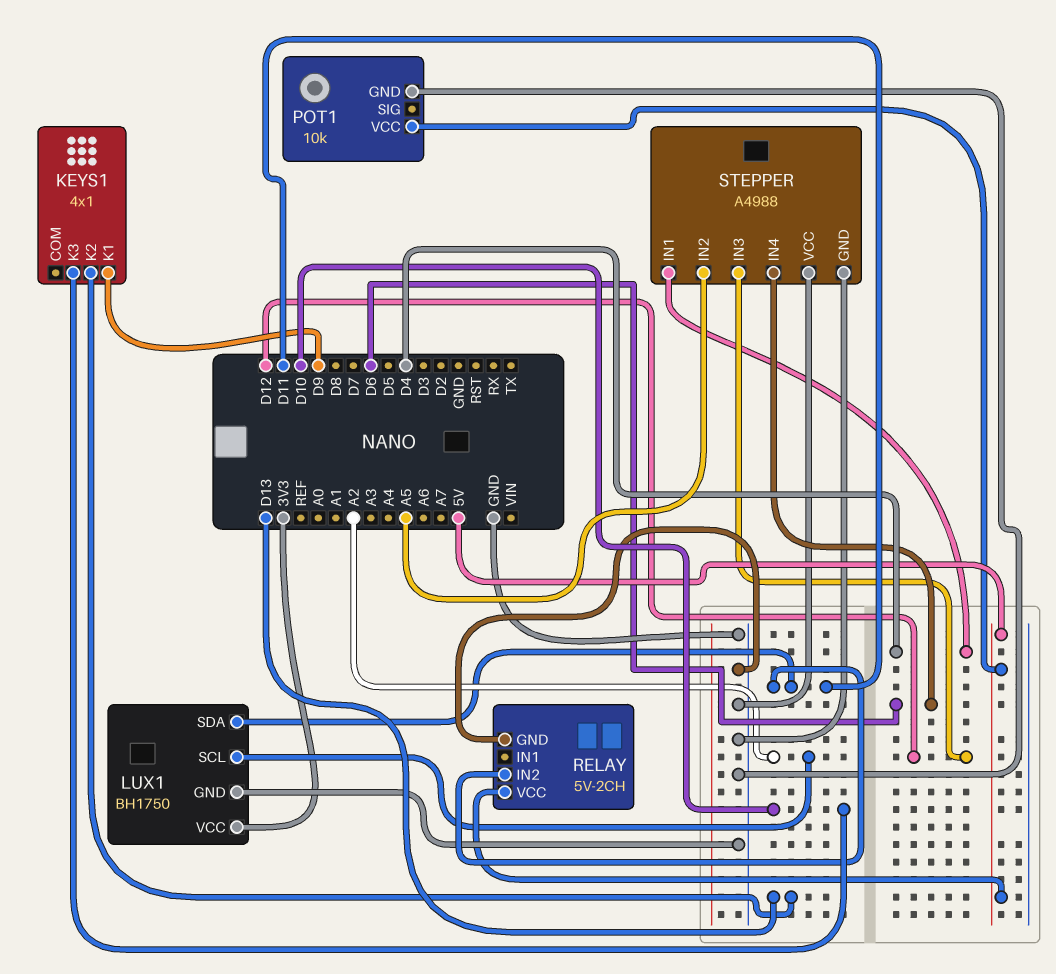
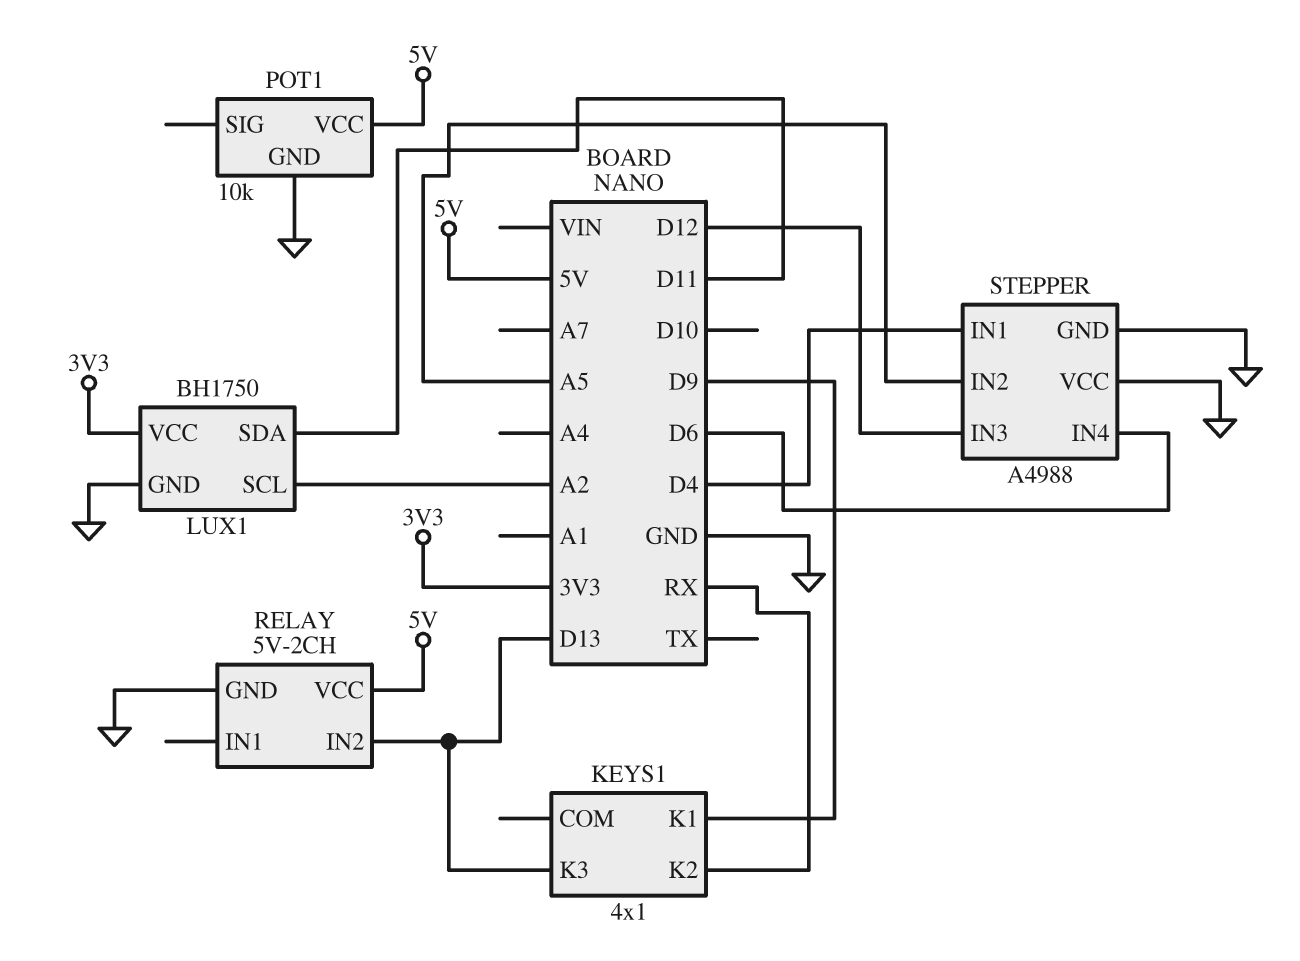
KEYS1 pin K2: D13 -> RX
KEYS1 pin K3: D10 -> D13
RELAY pin IN2: D11 -> D13

